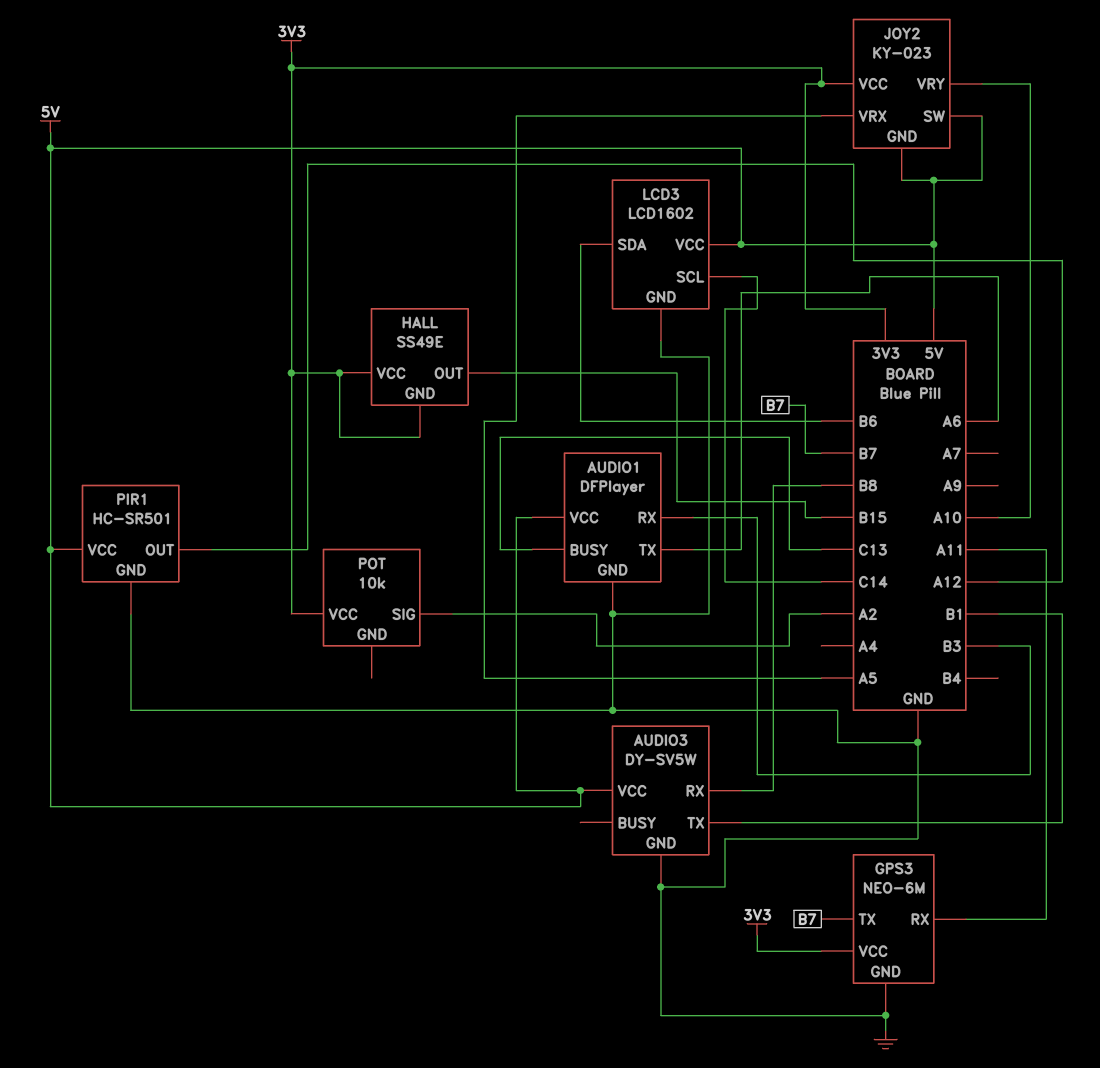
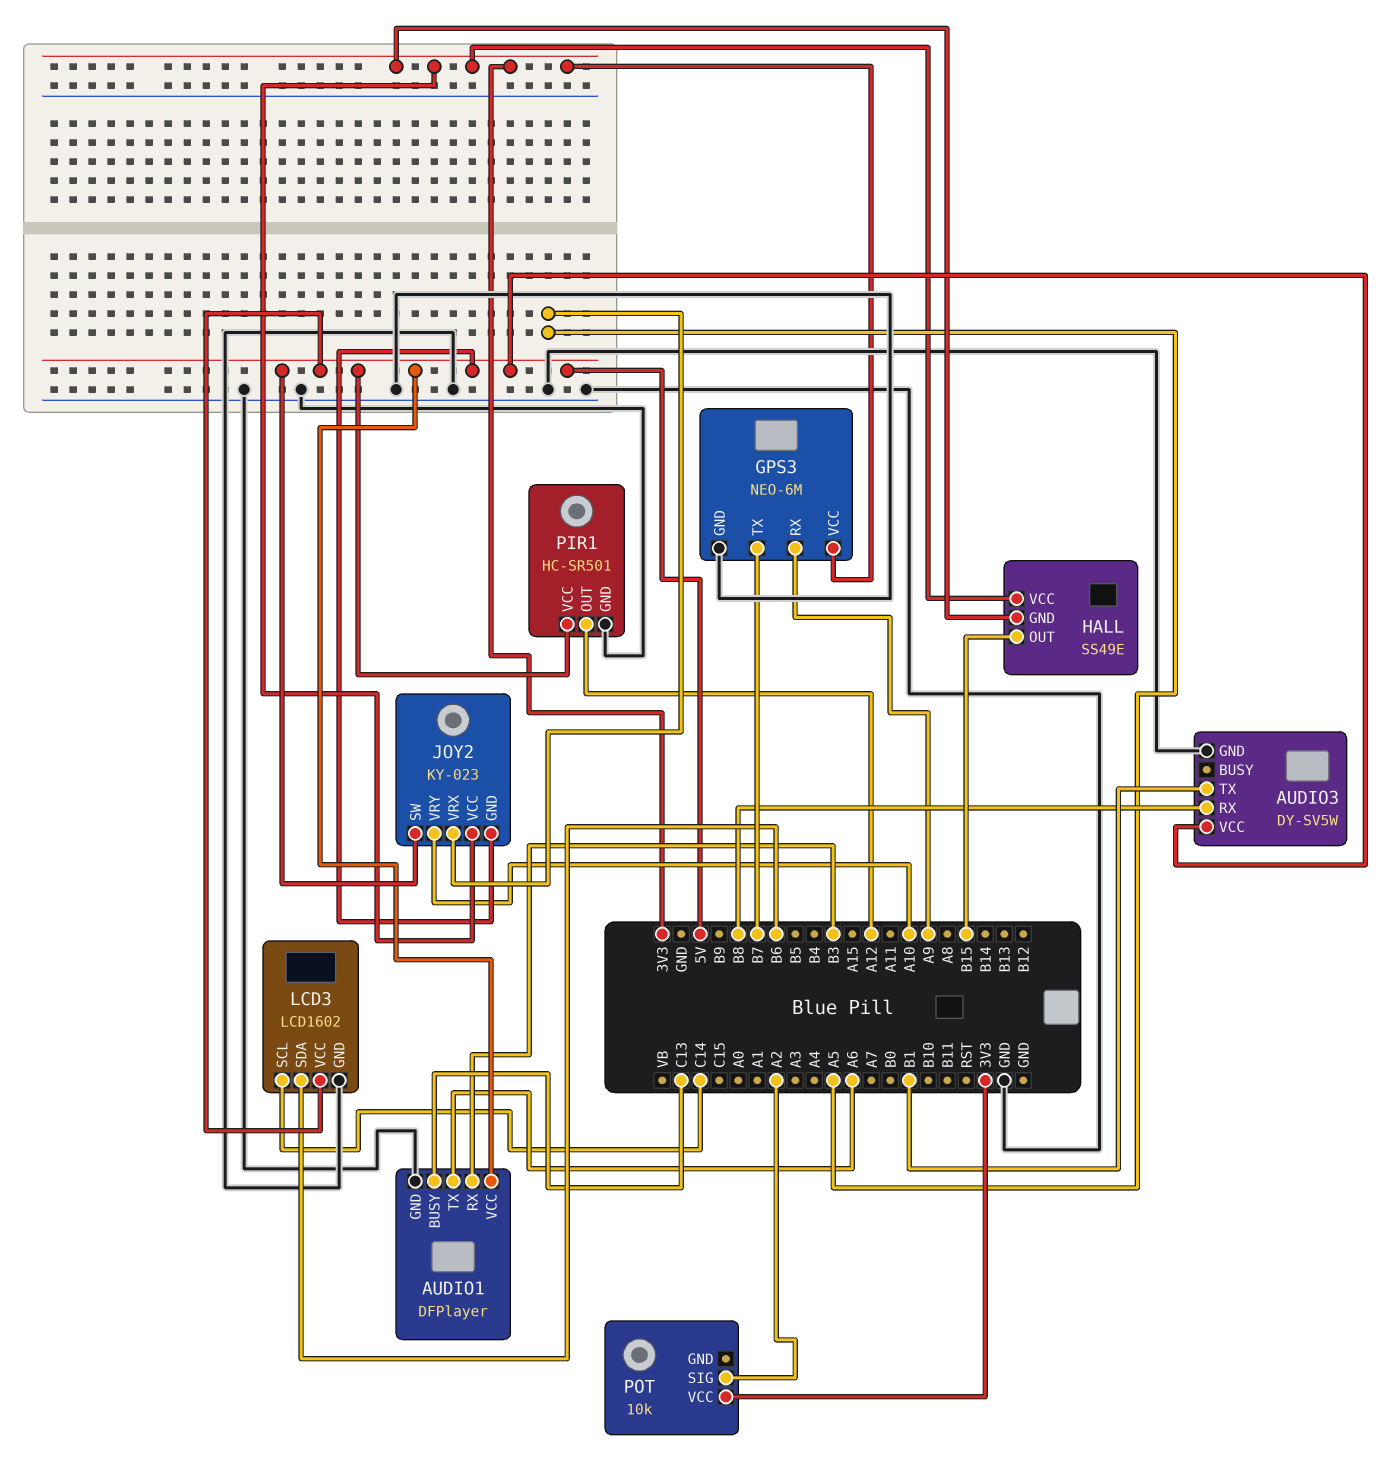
GPS3 pin RX: A11 -> A9

